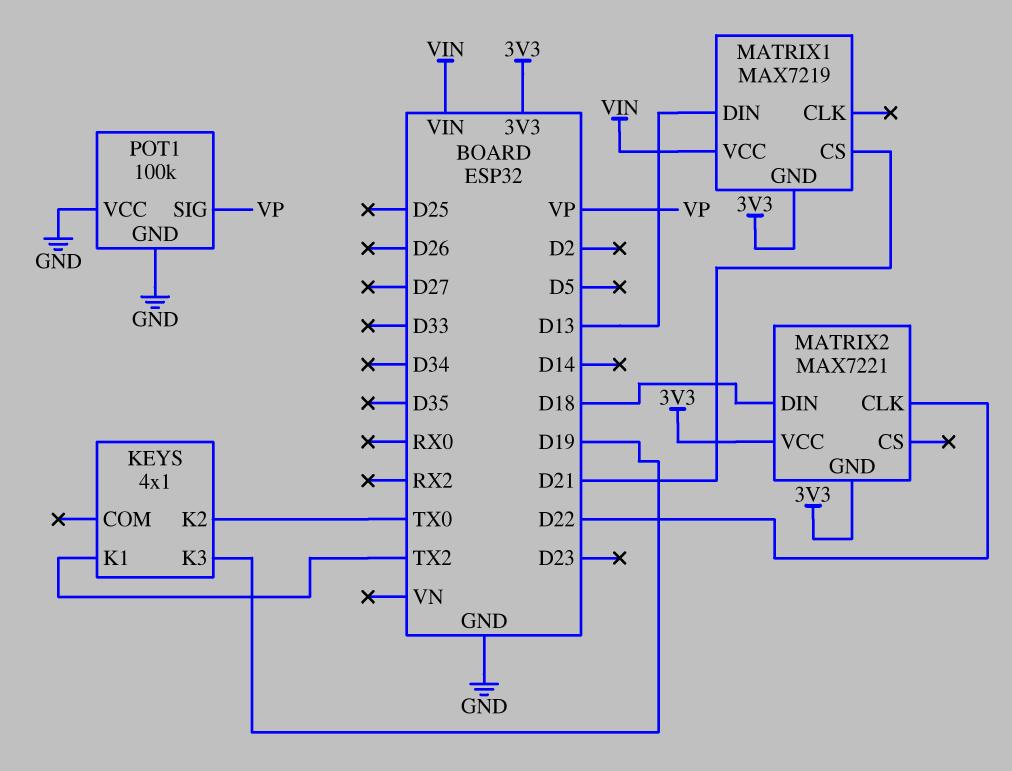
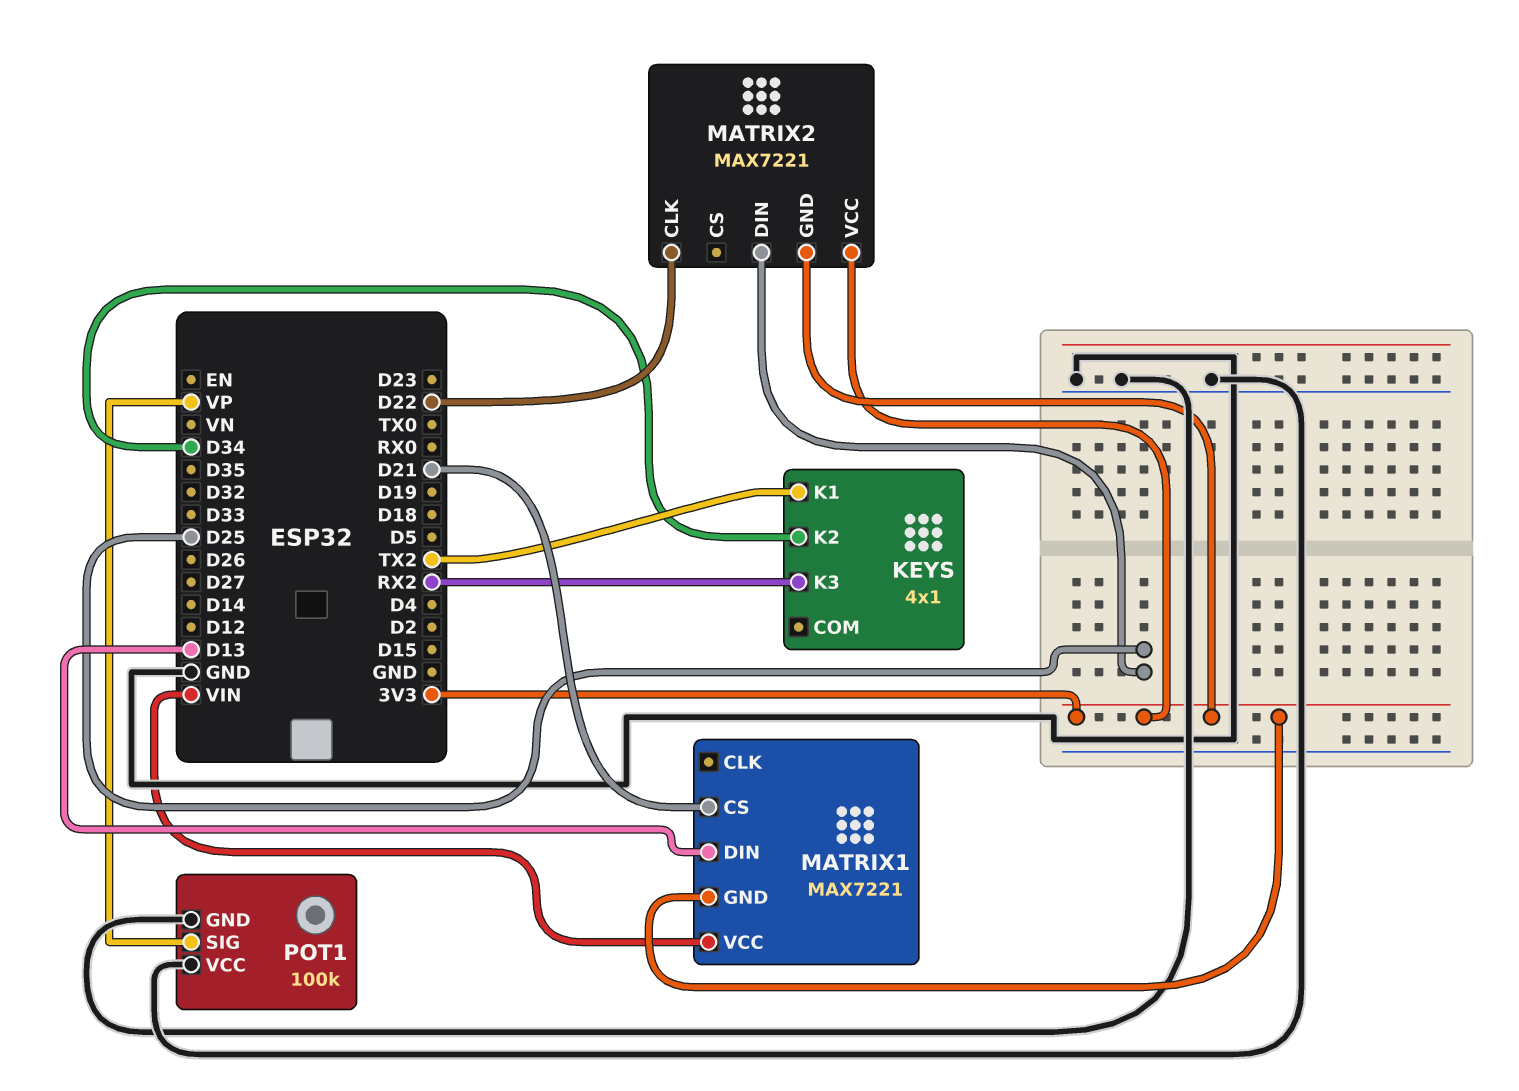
KEYS pin K2: TX0 -> D34
KEYS pin K3: D19 -> RX2
MATRIX1: MAX7219 -> MAX7221
MATRIX2 pin DIN: D18 -> D25

